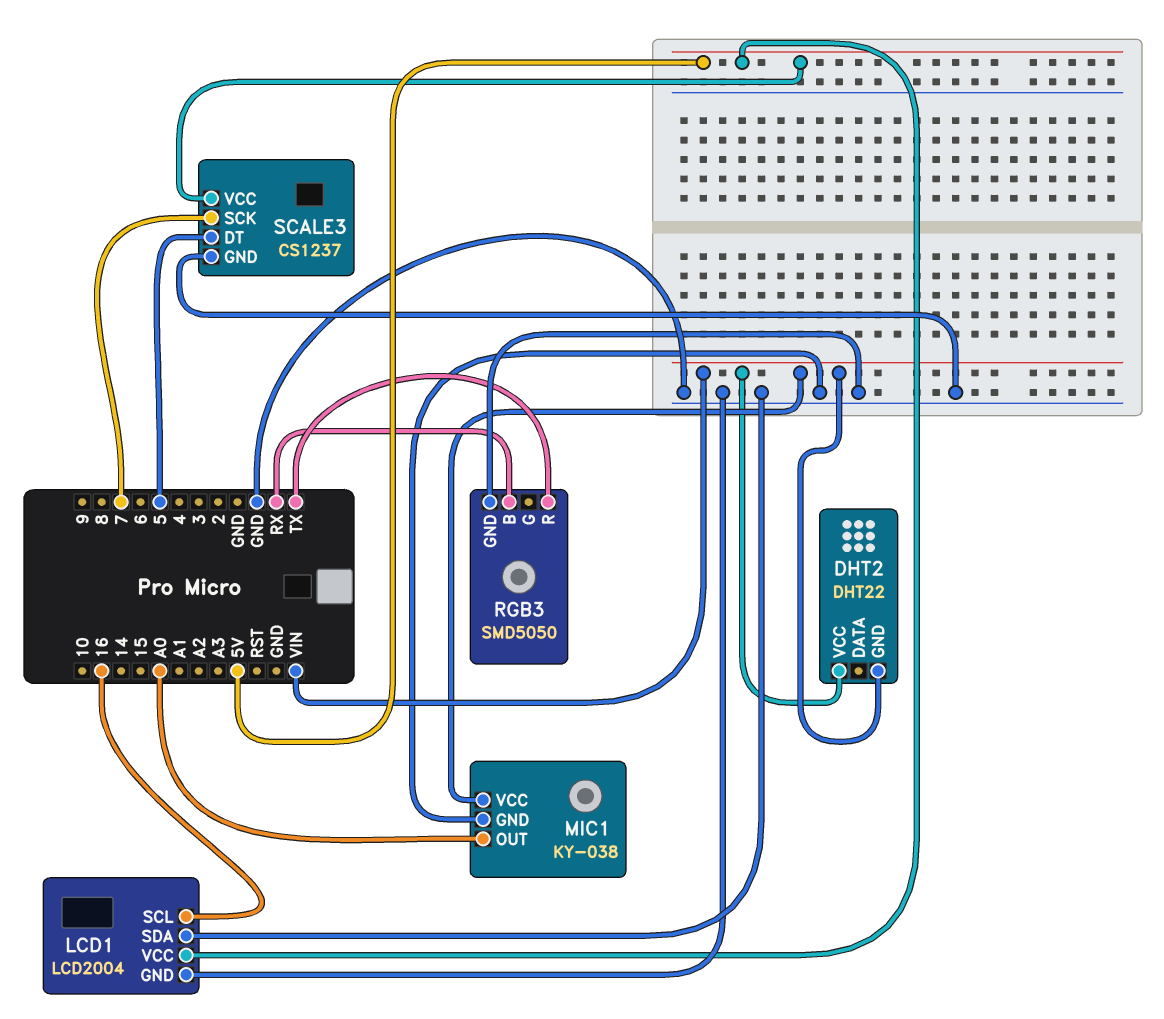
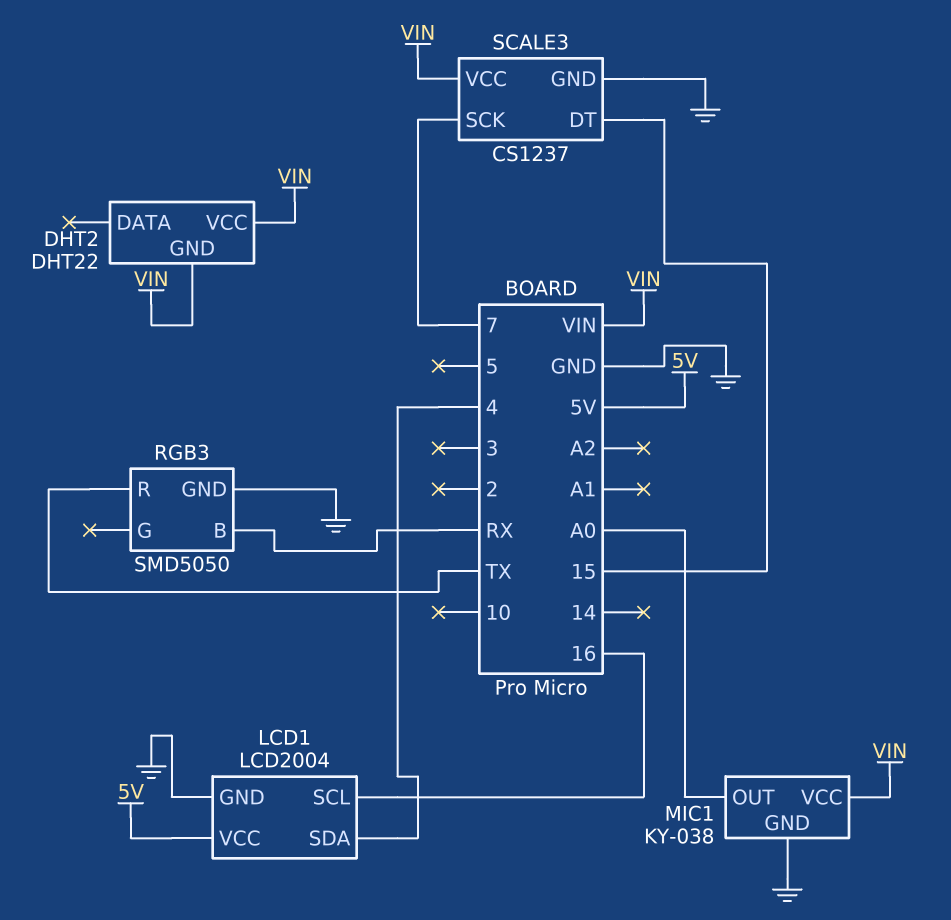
LCD1 pin SDA: GND -> 4
SCALE3 pin DT: 5 -> 15
SCALE3 pin VCC: 5V -> VIN

